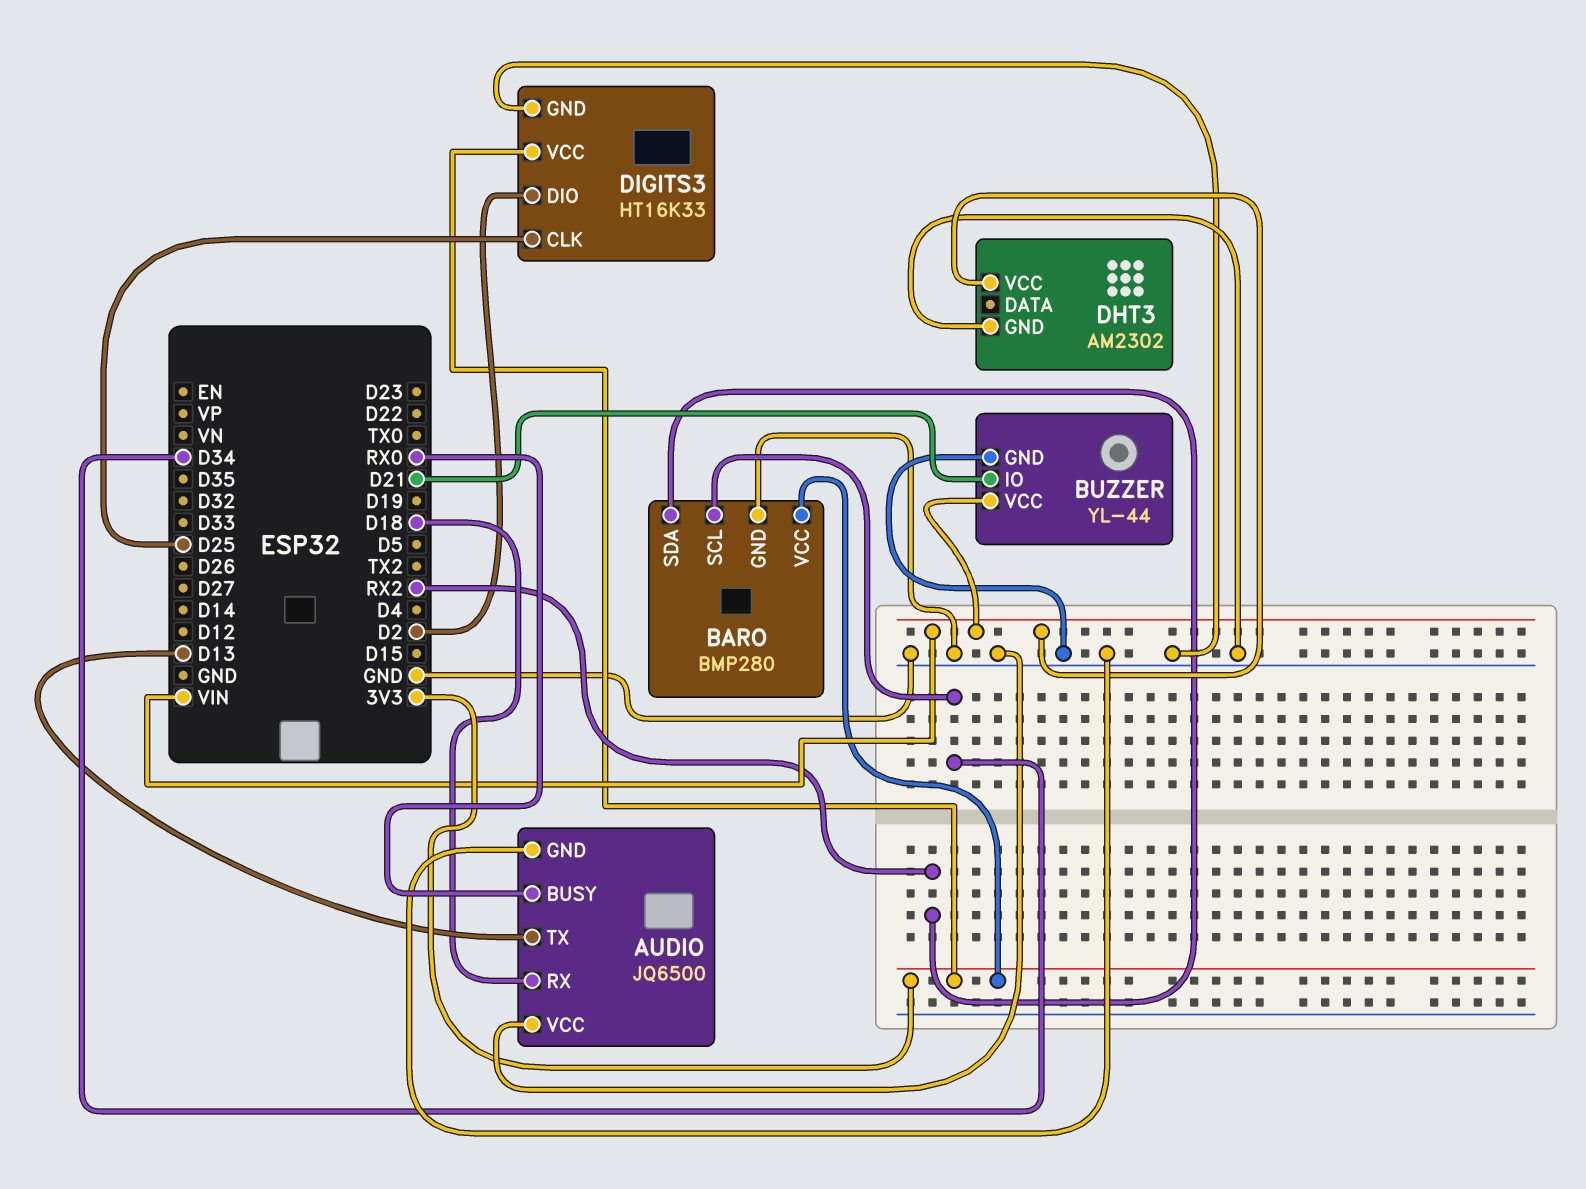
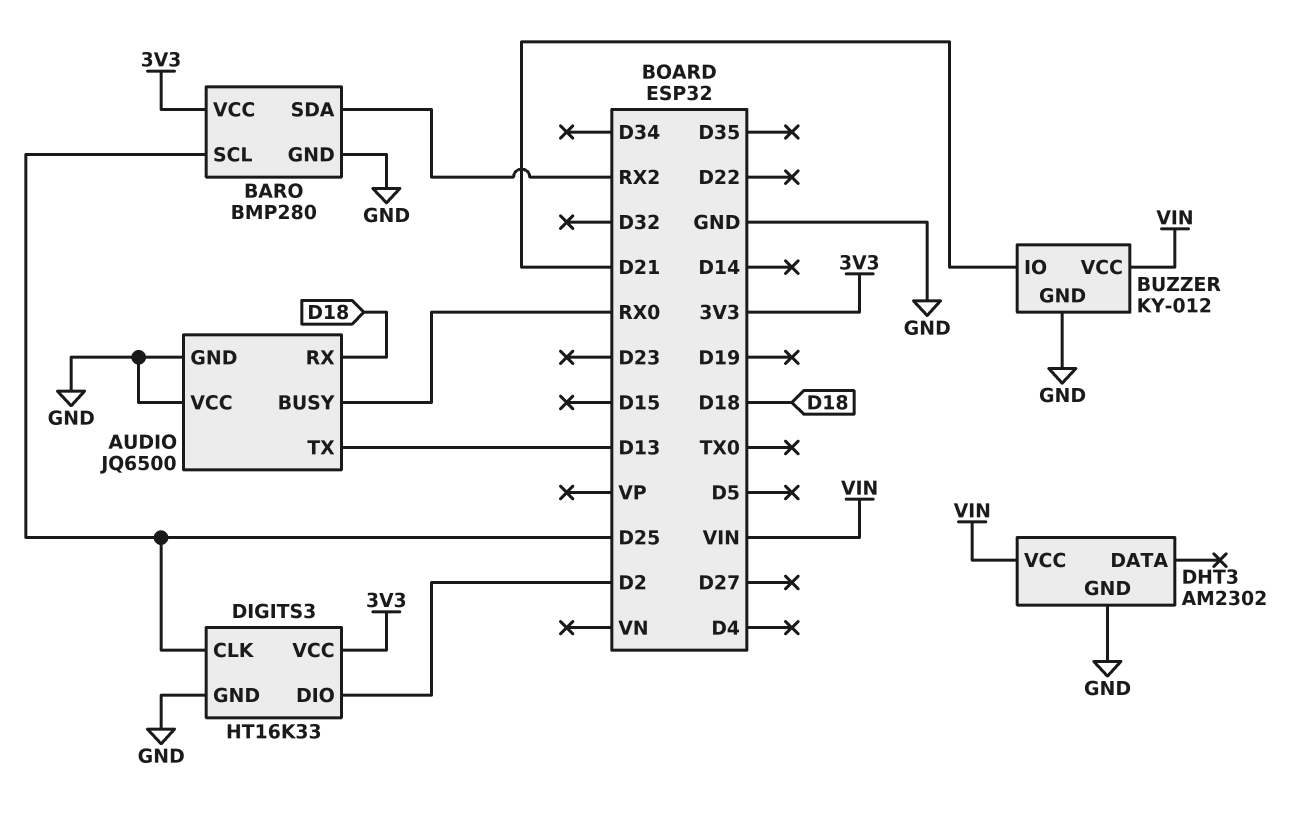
BARO pin SCL: D34 -> D25
BUZZER: YL-44 -> KY-012

